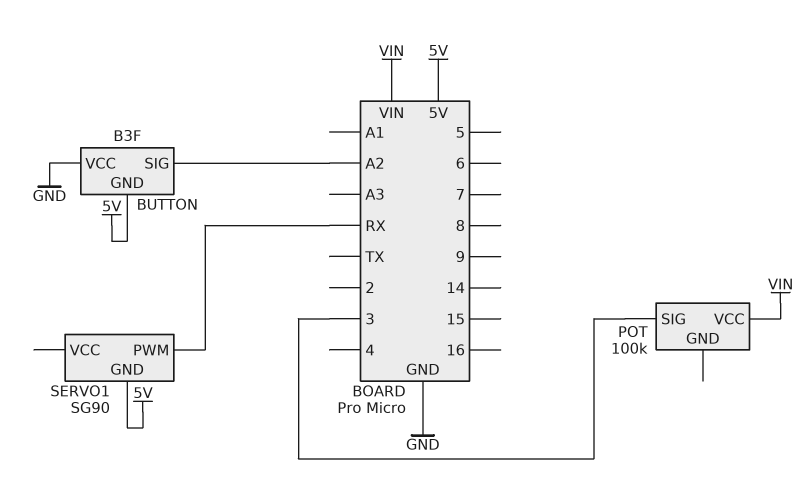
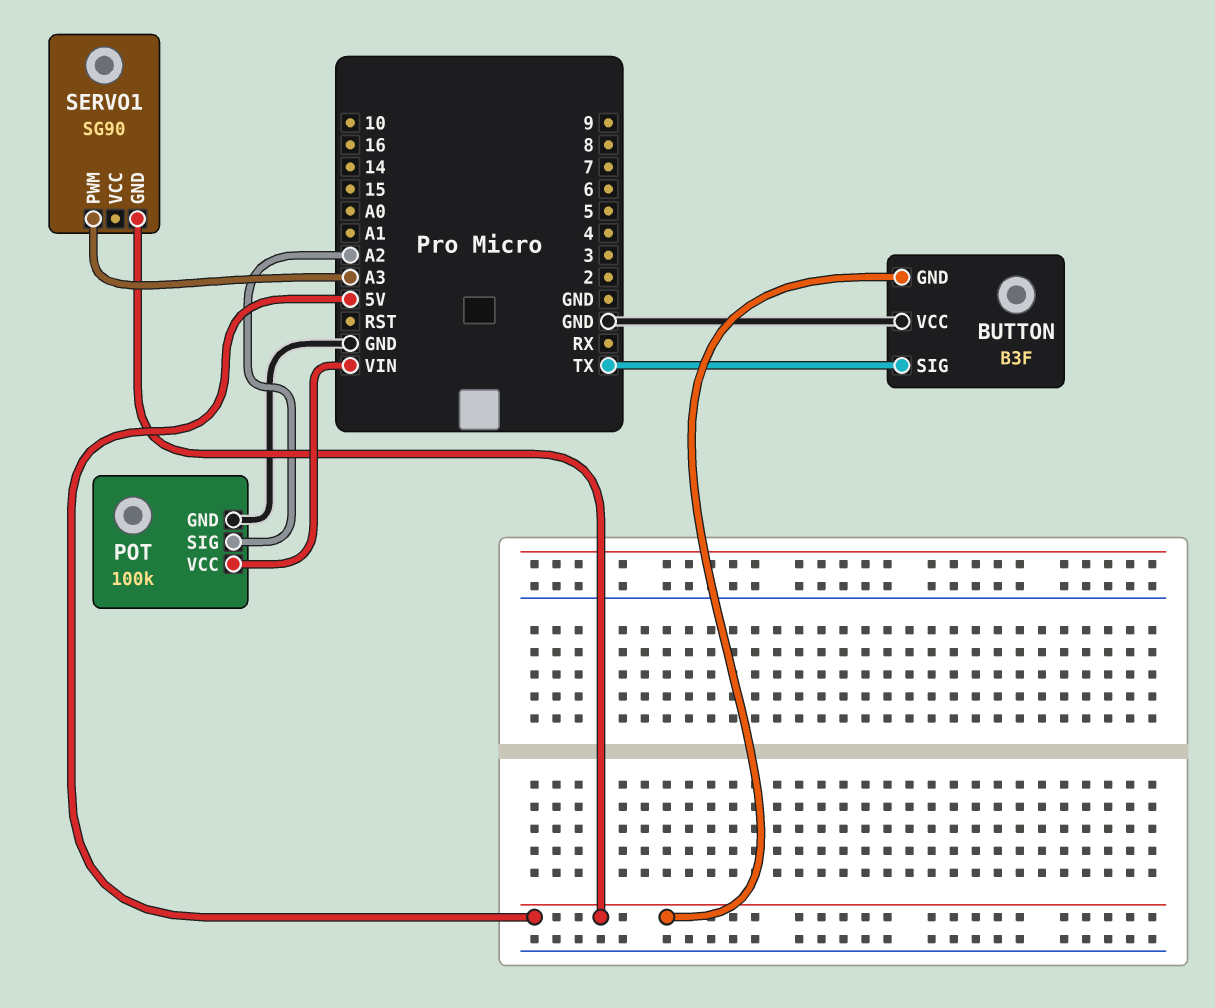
BUTTON pin SIG: A2 -> TX
POT pin GND: none -> GND
POT pin SIG: 3 -> A2
SERVO1 pin PWM: RX -> A3

